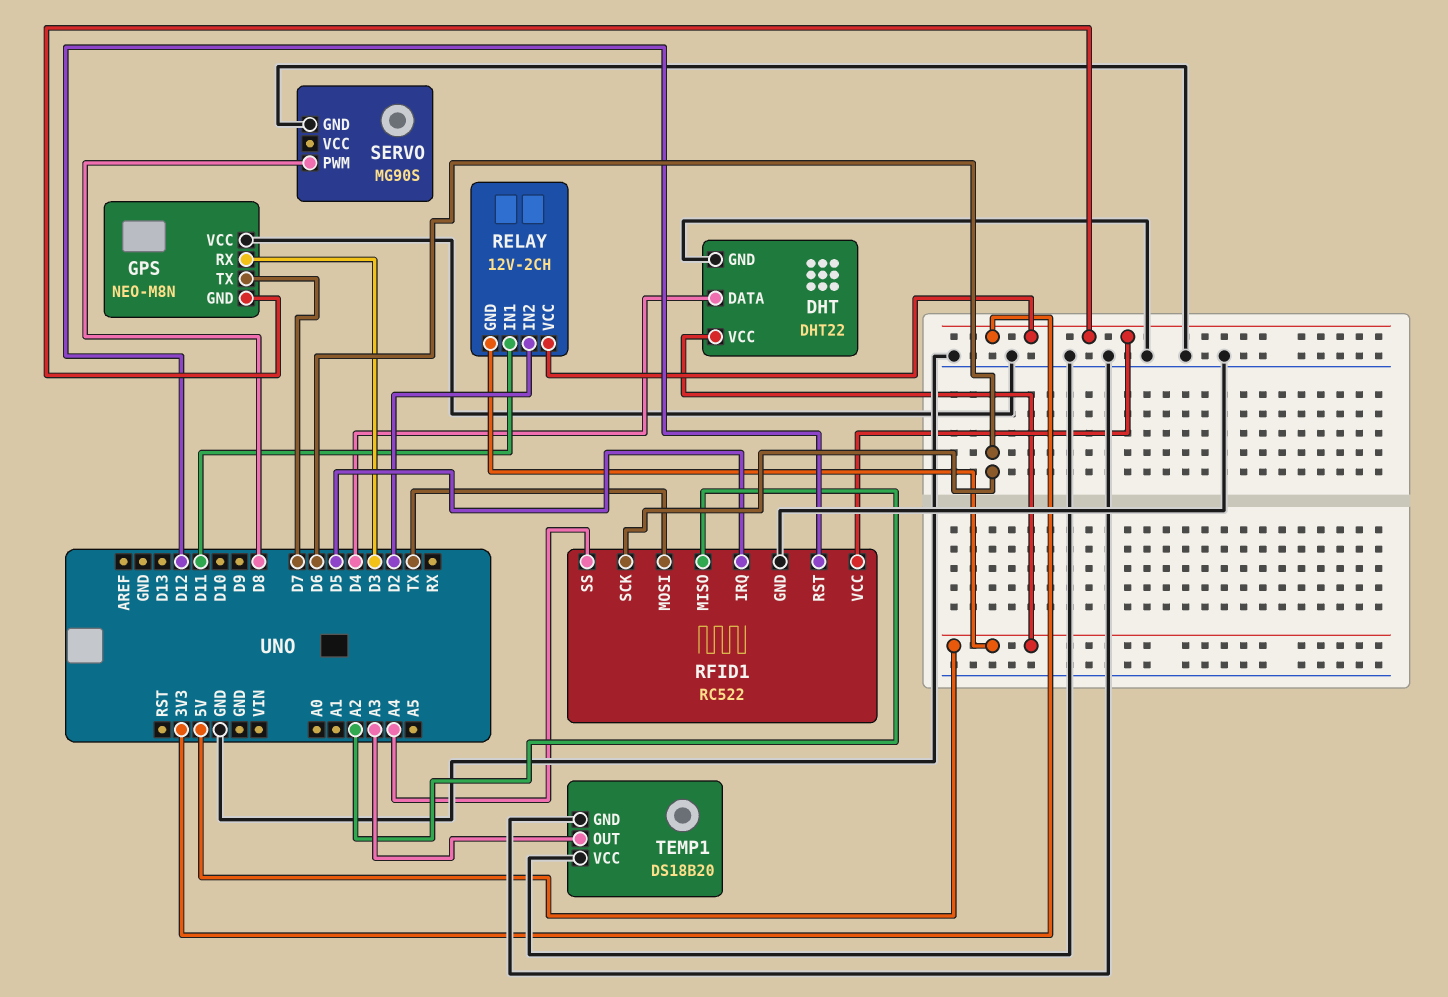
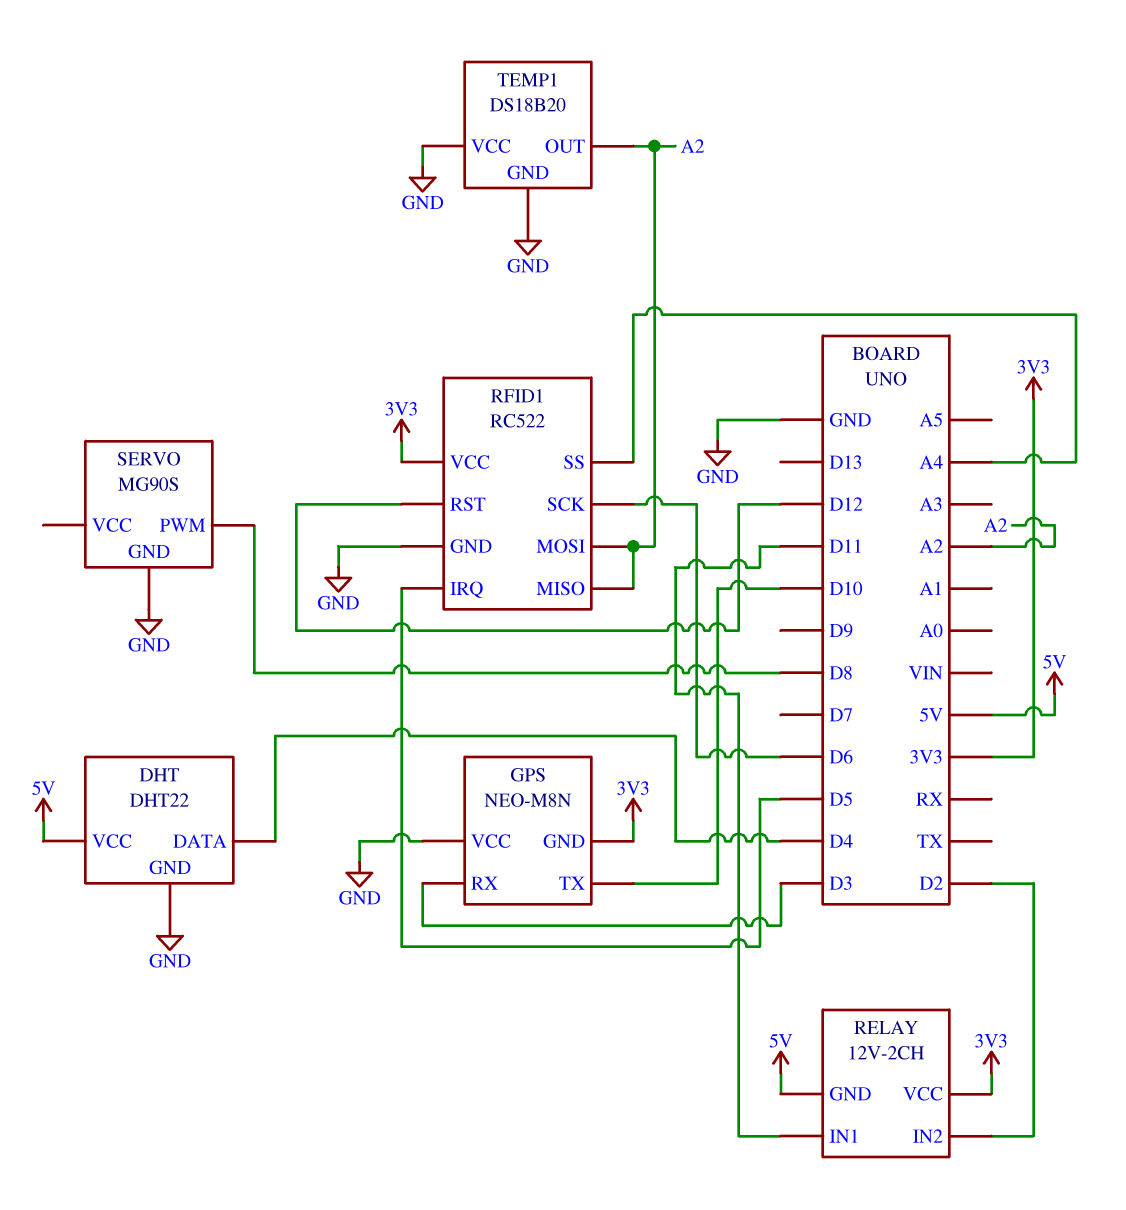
GPS pin TX: D7 -> D10
RFID1 pin MOSI: TX -> A2
TEMP1 pin OUT: A3 -> A2

